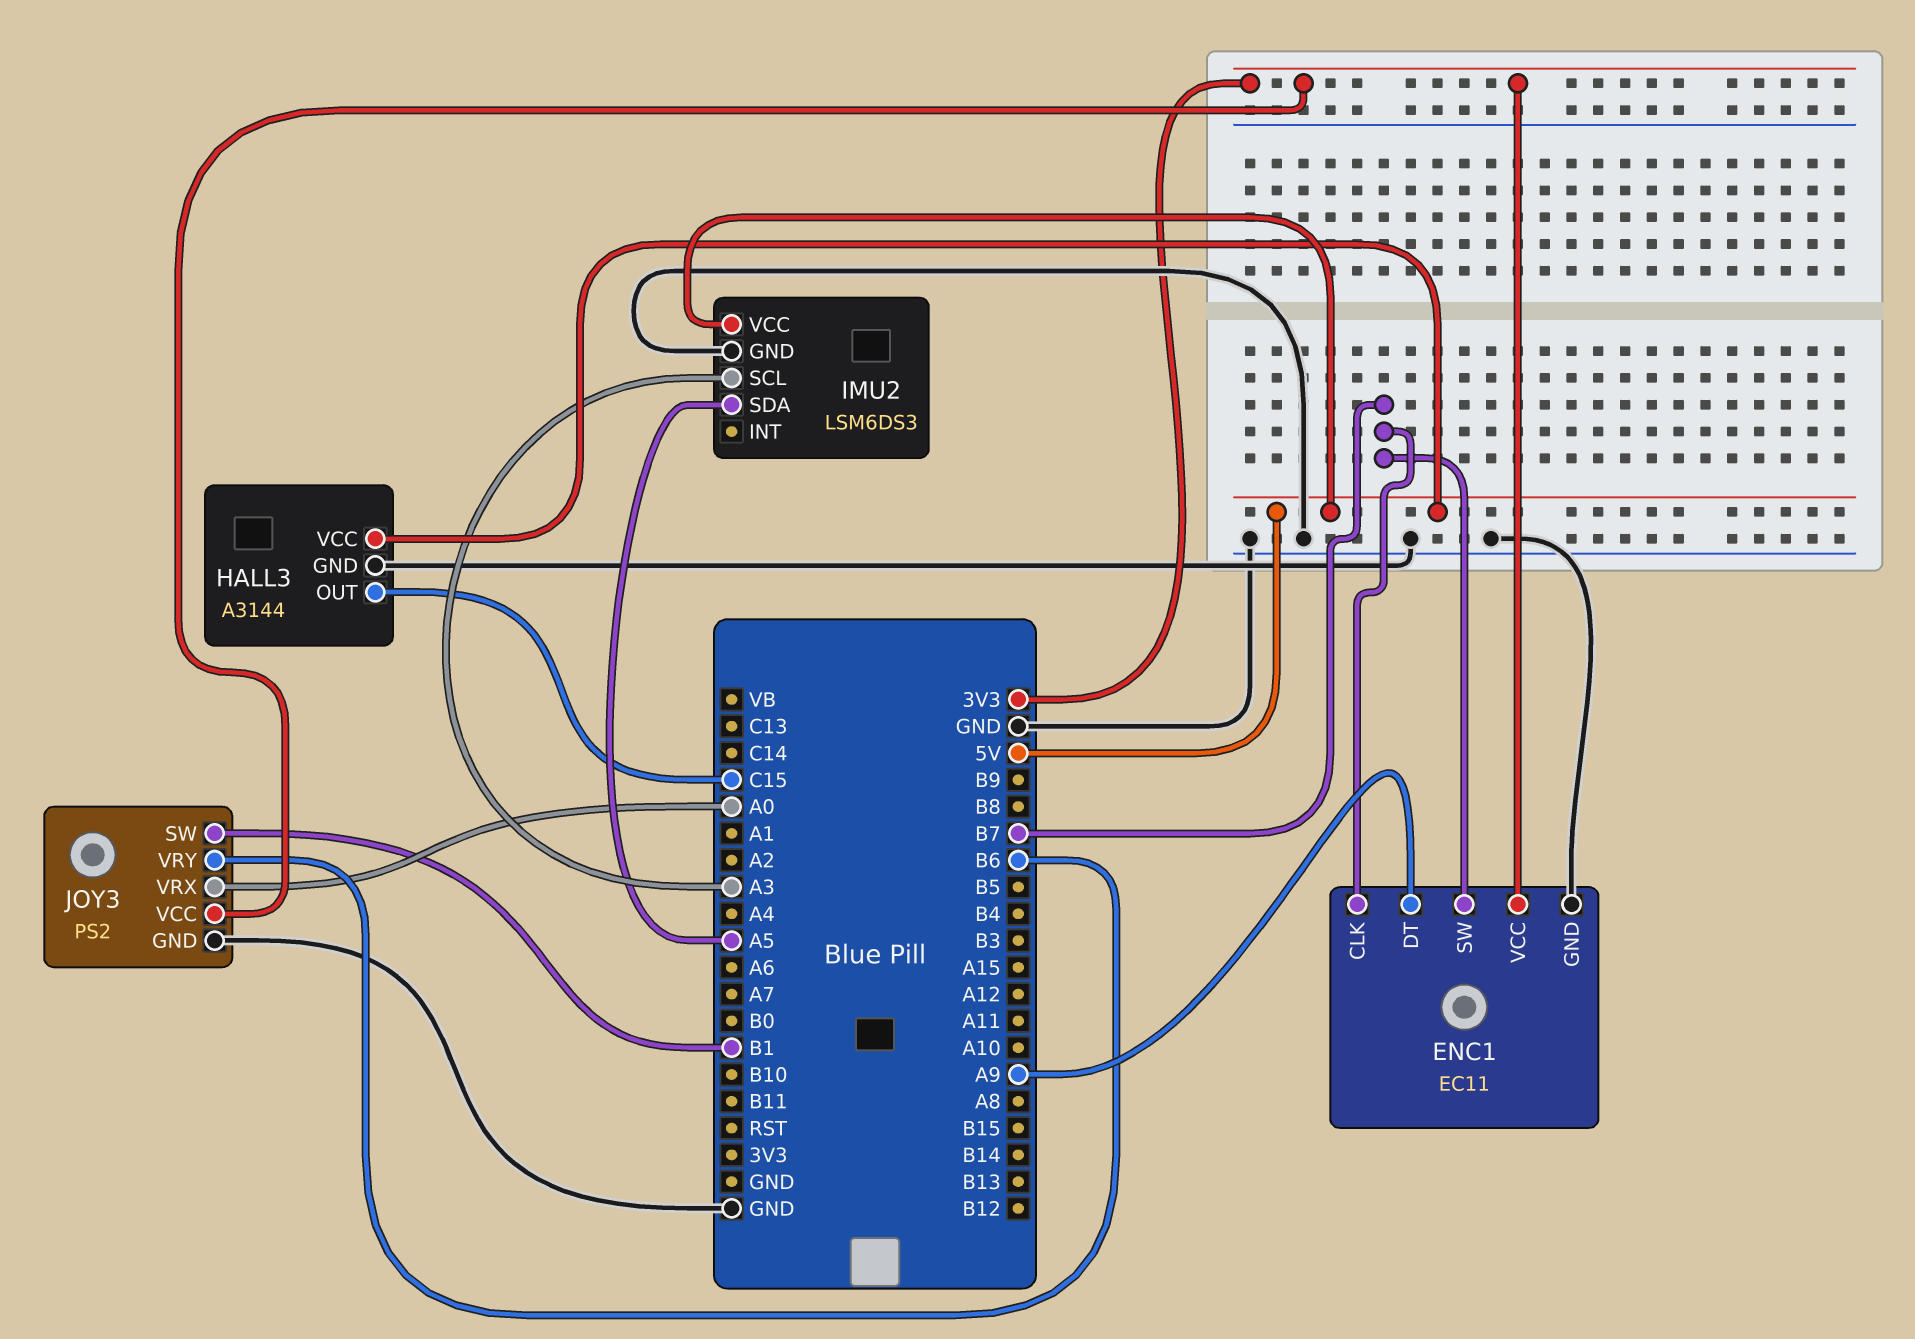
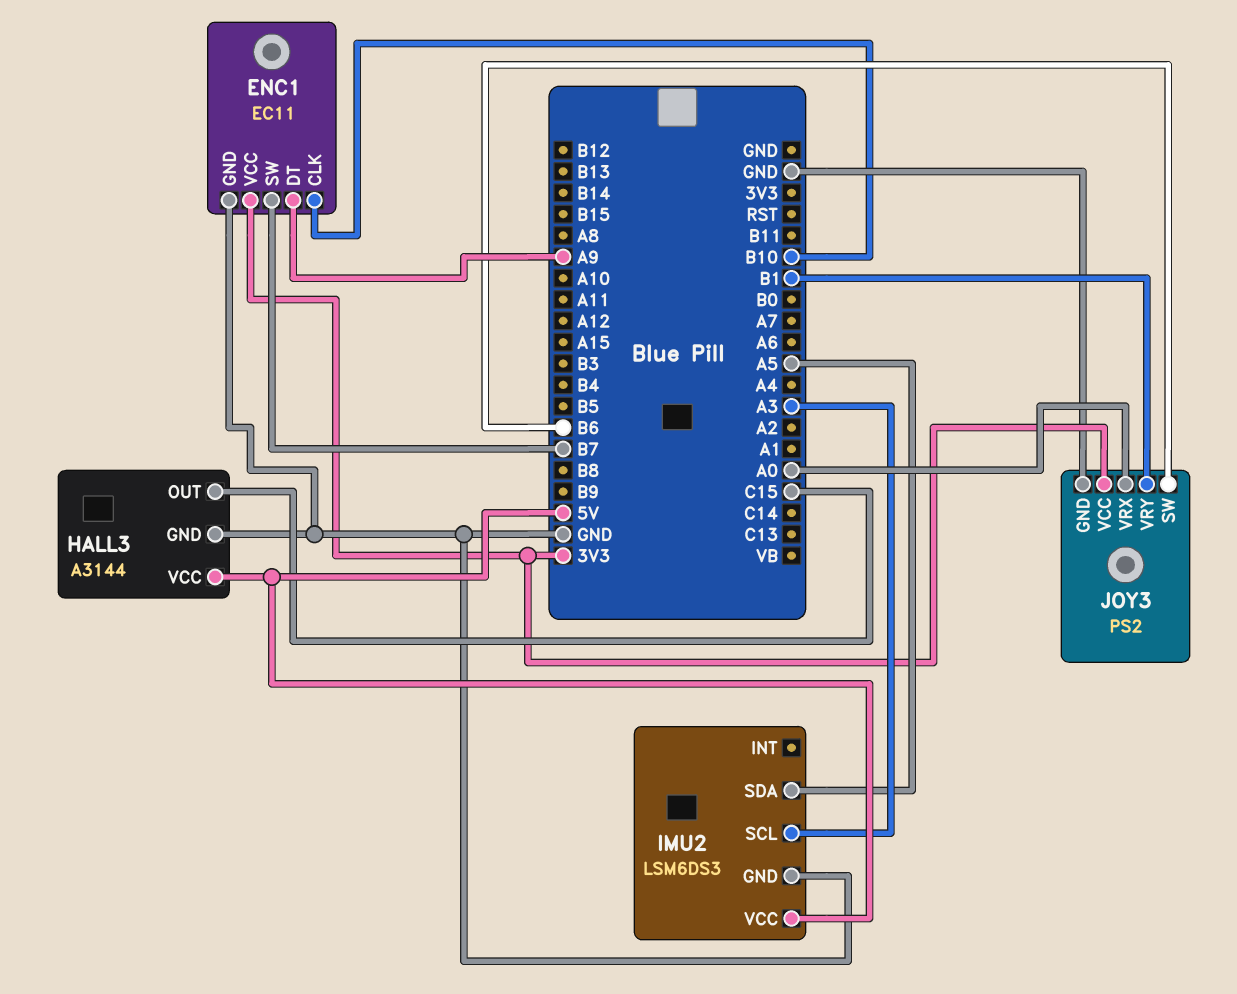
ENC1 pin CLK: B7 -> B10
JOY3 pin SW: B1 -> B6
JOY3 pin VRY: B6 -> B1

